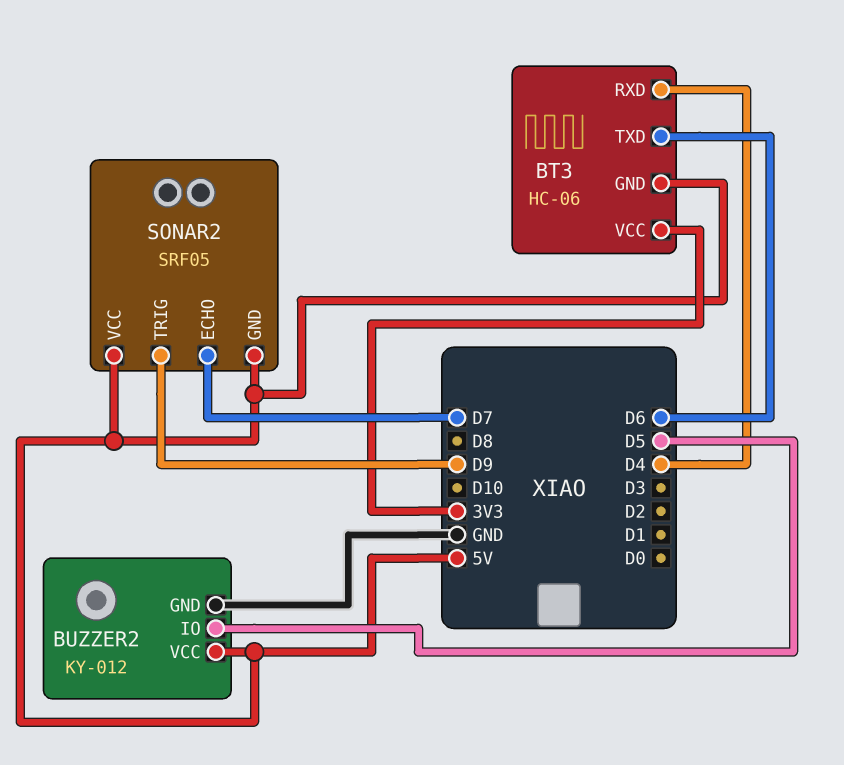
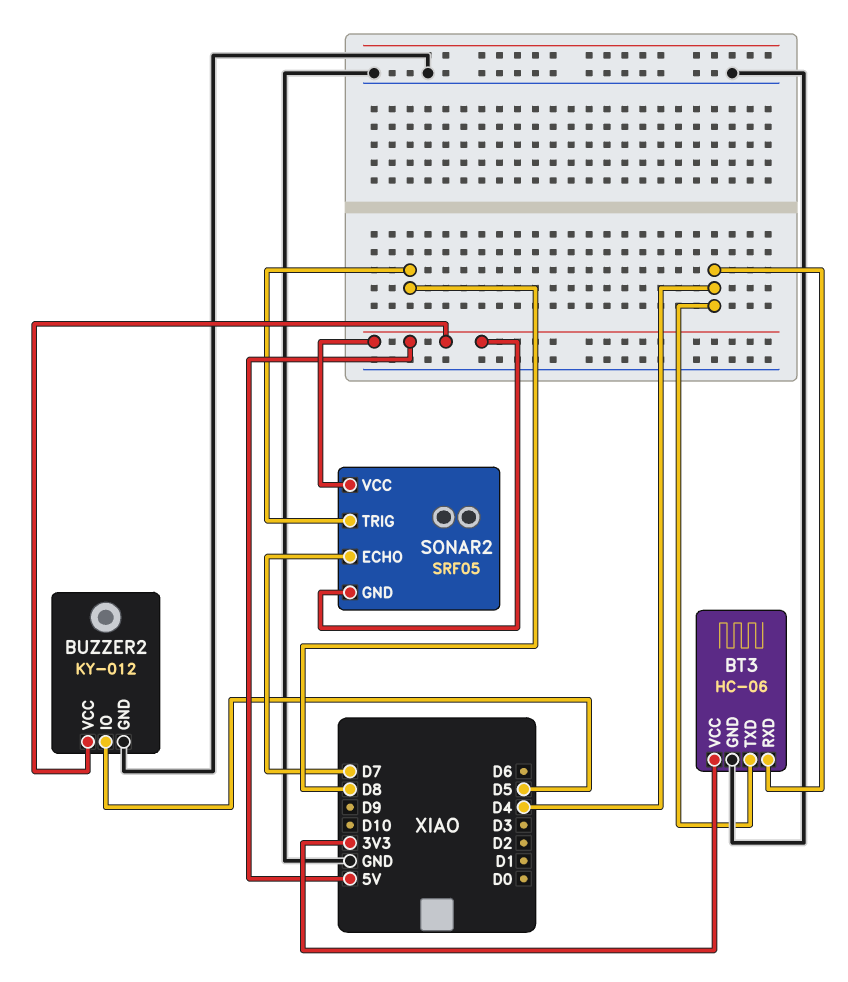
BT3 pin GND: 5V -> GND
BT3 pin TXD: D6 -> D4
SONAR2 pin TRIG: D9 -> D8

